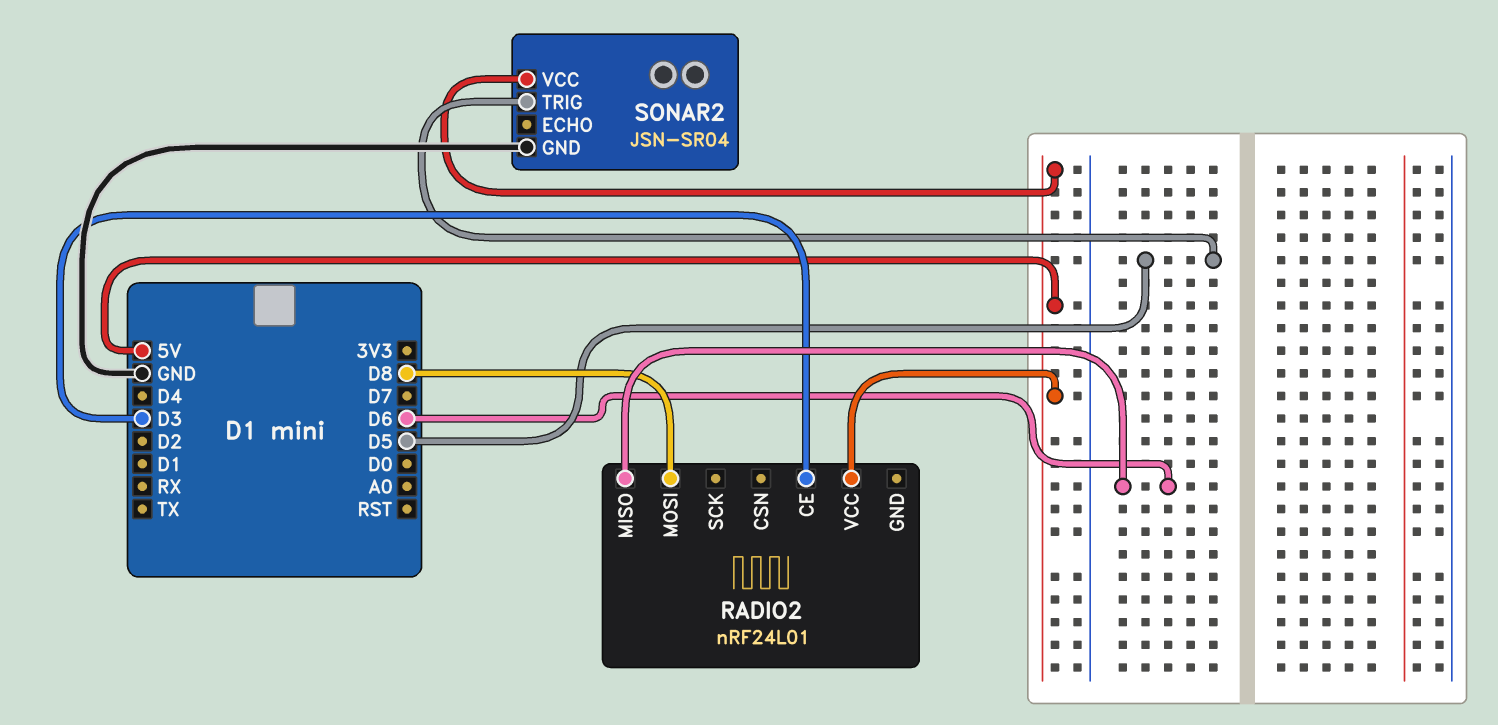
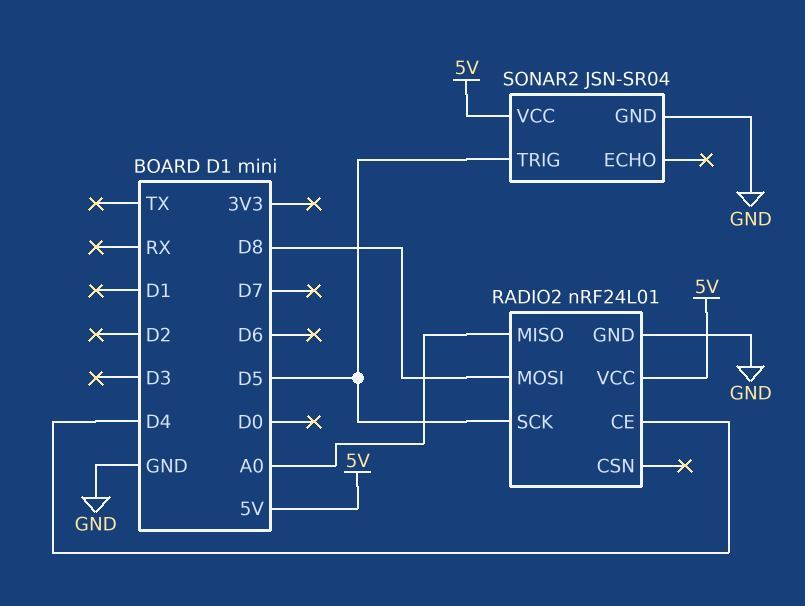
RADIO2 pin CE: D3 -> D4
RADIO2 pin GND: none -> GND
RADIO2 pin MISO: D6 -> A0
RADIO2 pin SCK: none -> D5

